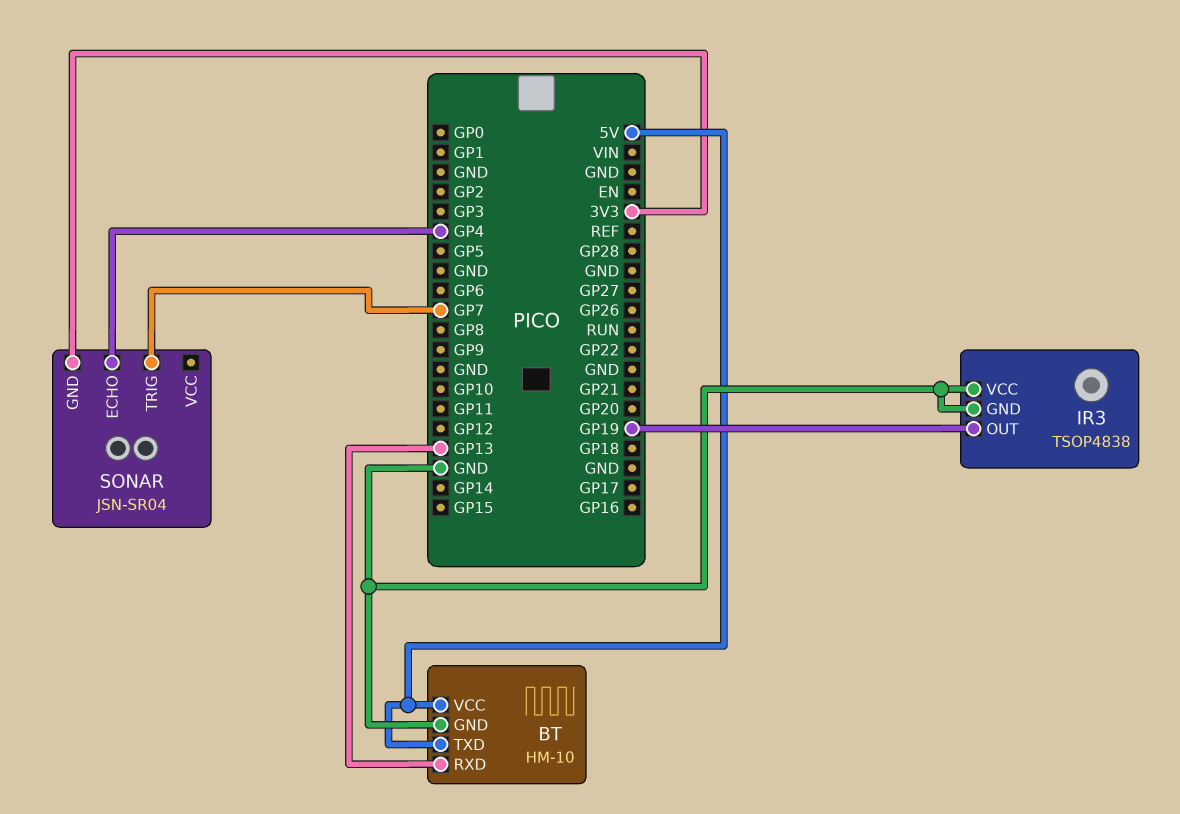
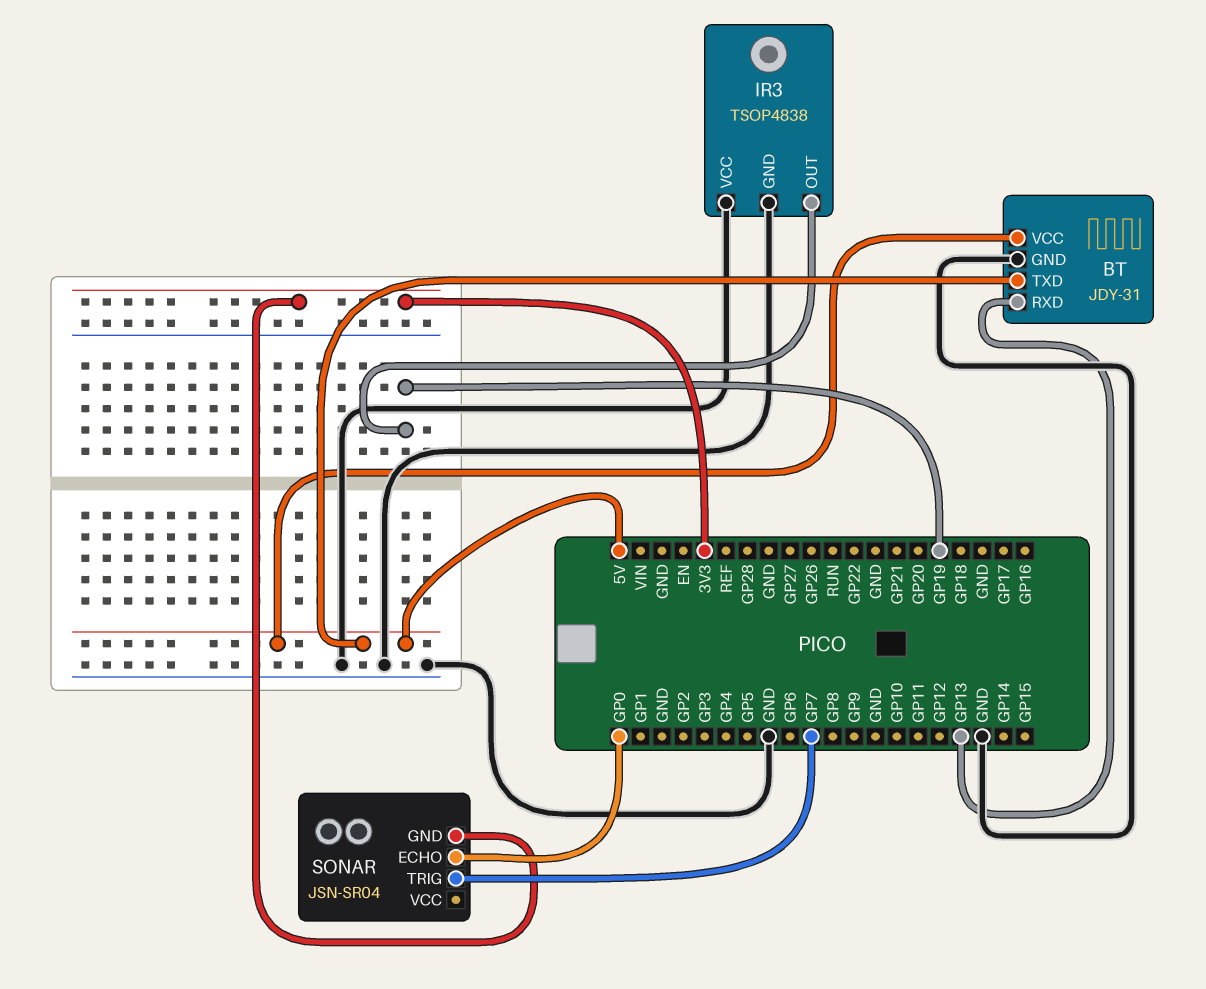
BT: HM-10 -> JDY-31
SONAR pin ECHO: GP4 -> GP0

